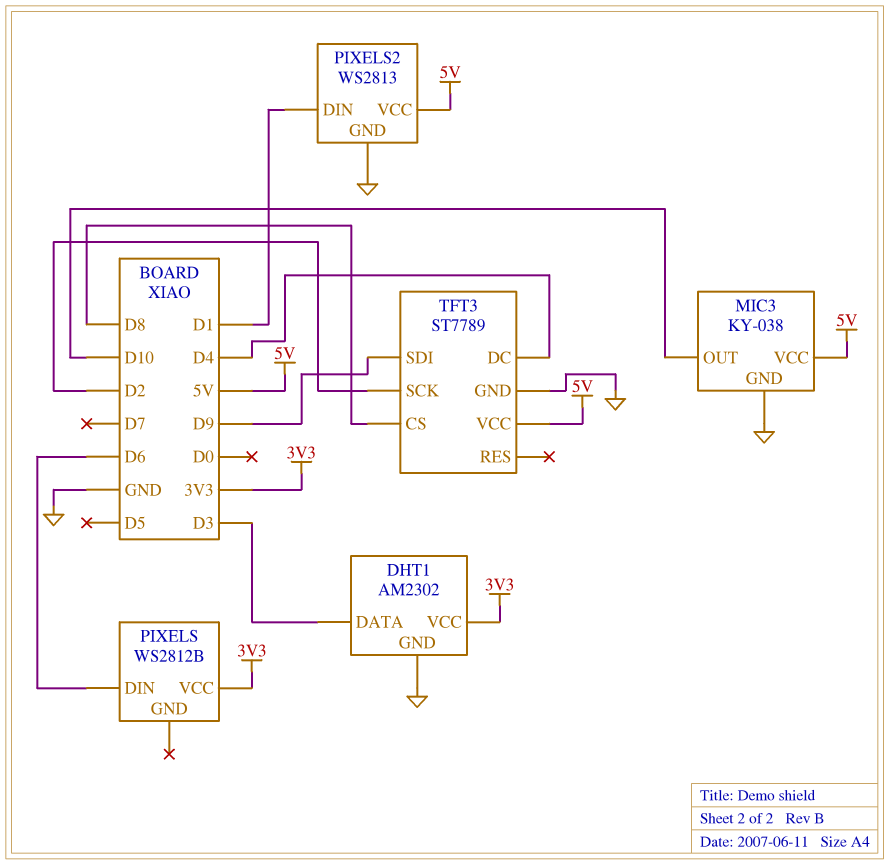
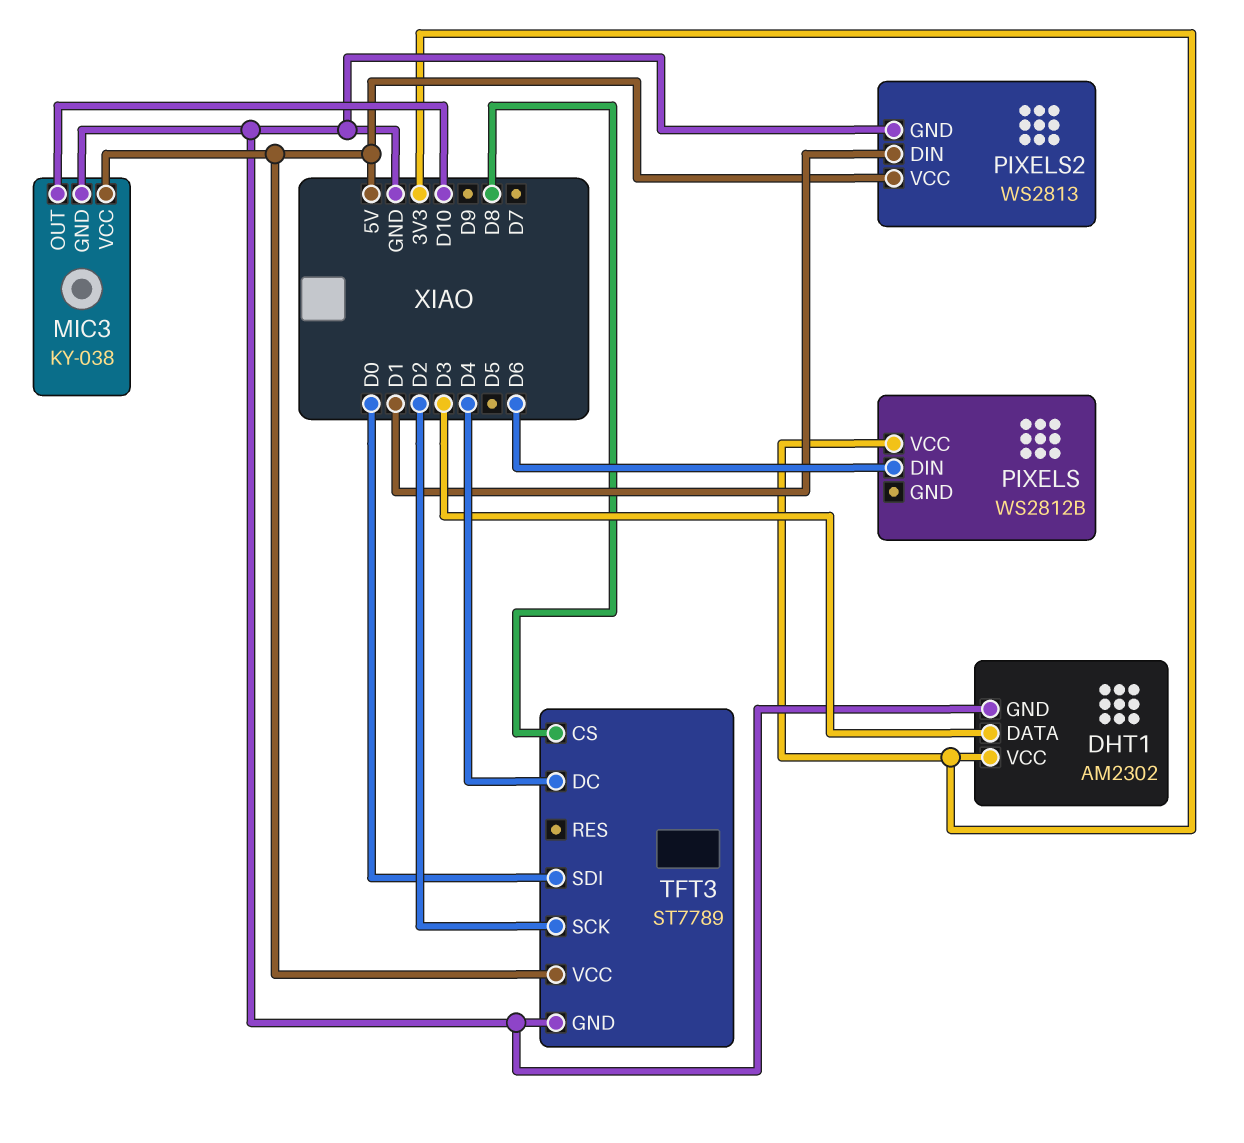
TFT3 pin SDI: D9 -> D0

